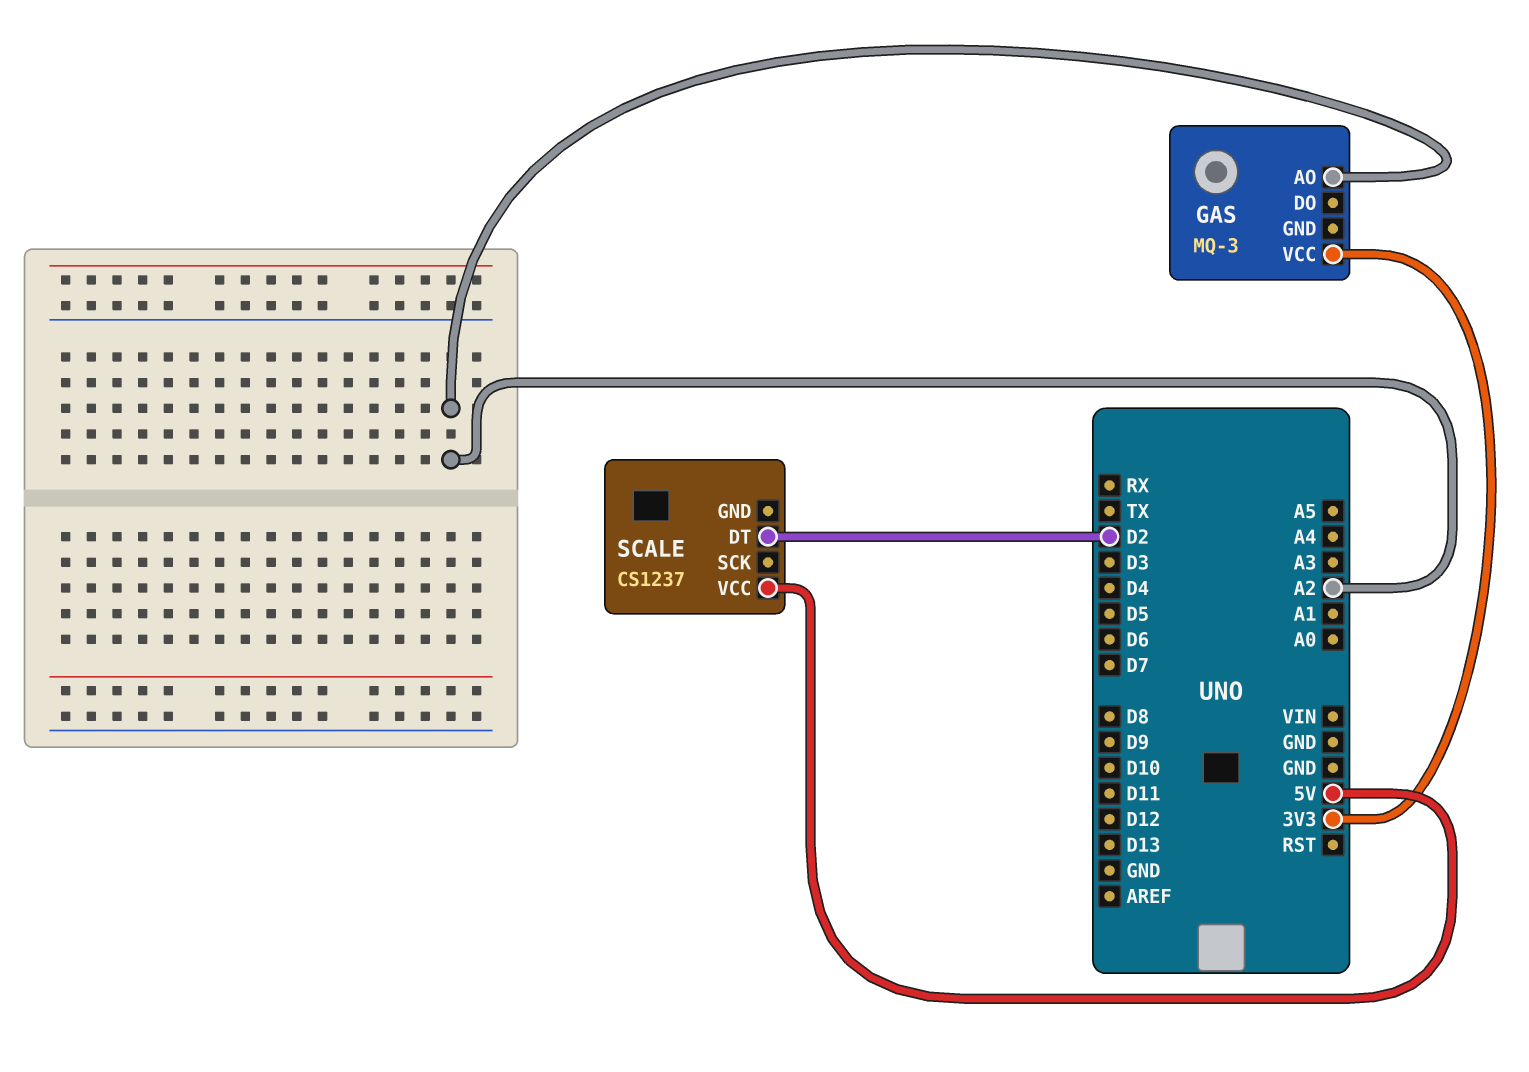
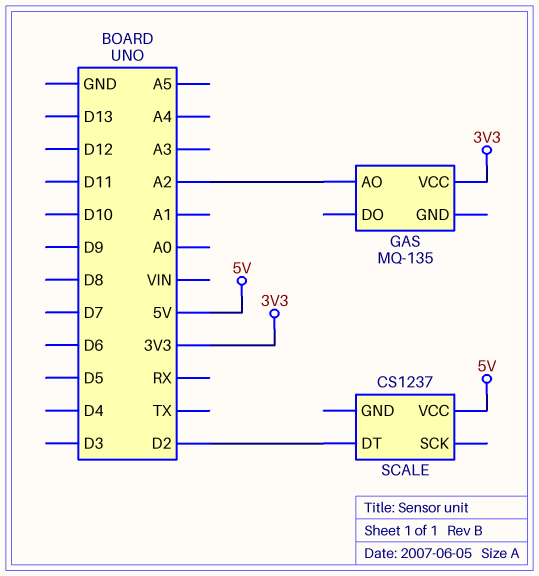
GAS: MQ-3 -> MQ-135

